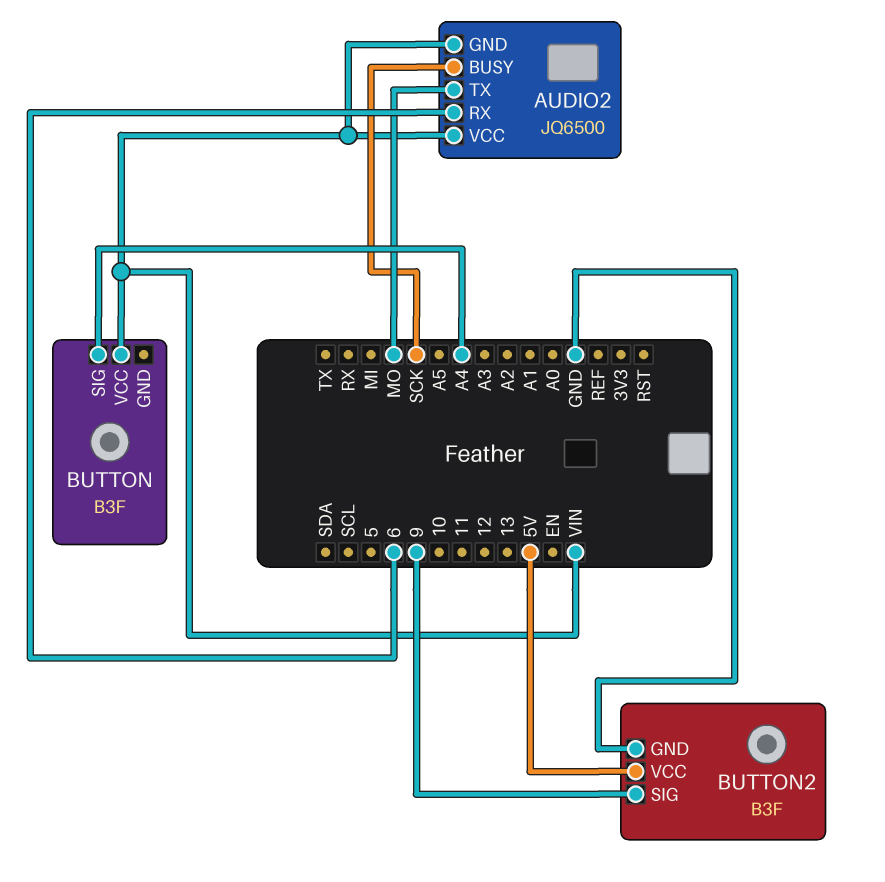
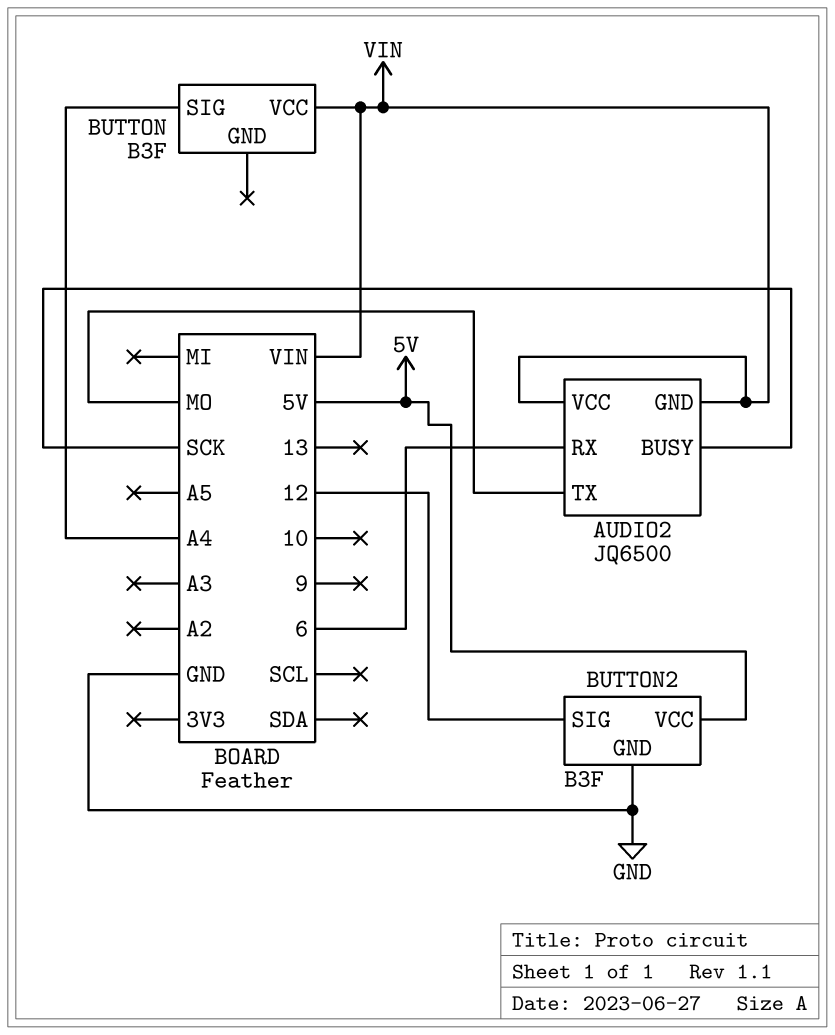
BUTTON2 pin SIG: 9 -> 12

